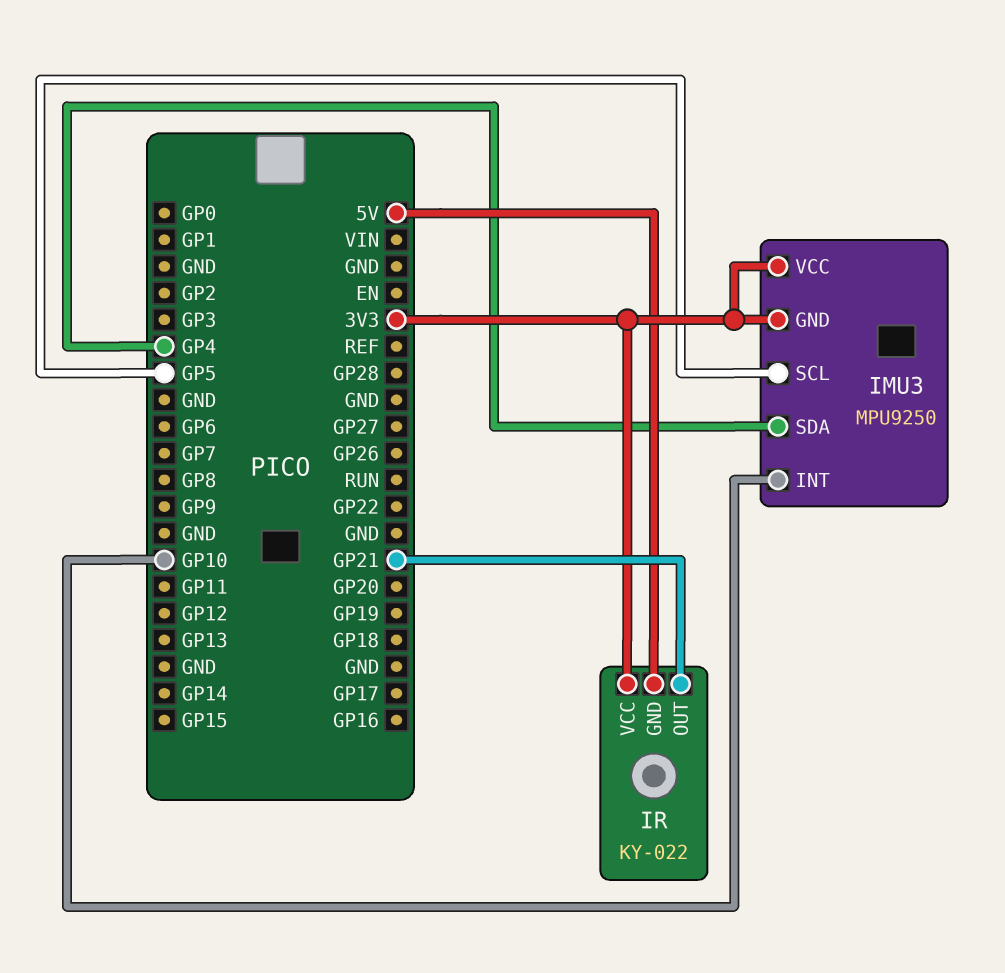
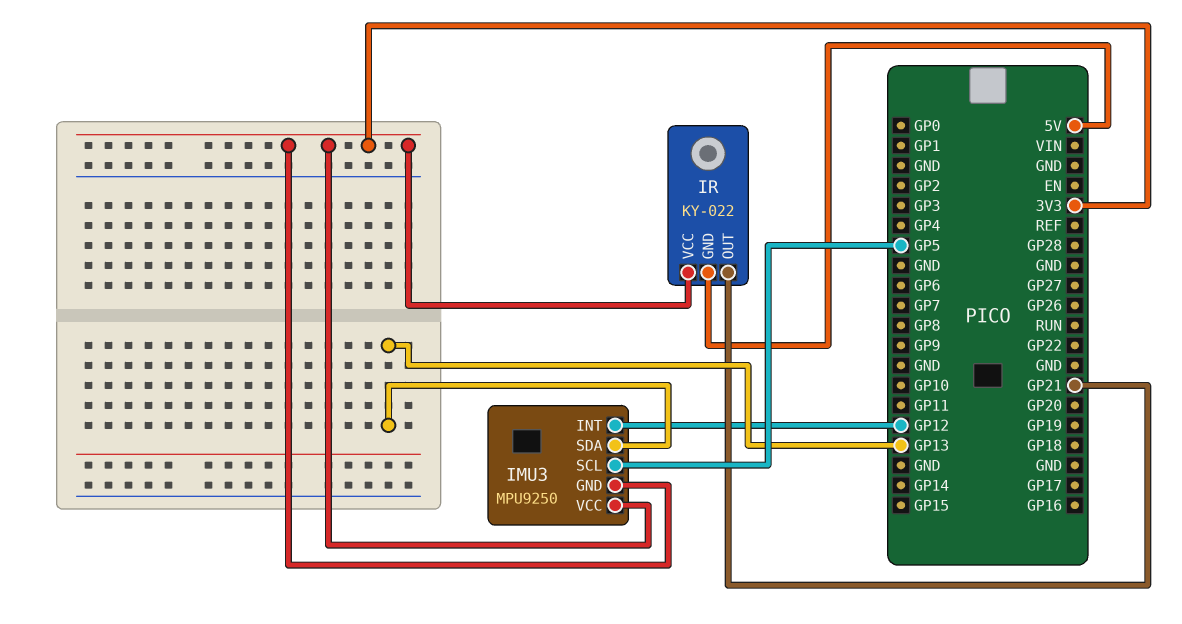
IMU3 pin INT: GP10 -> GP12
IMU3 pin SDA: GP4 -> GP13

